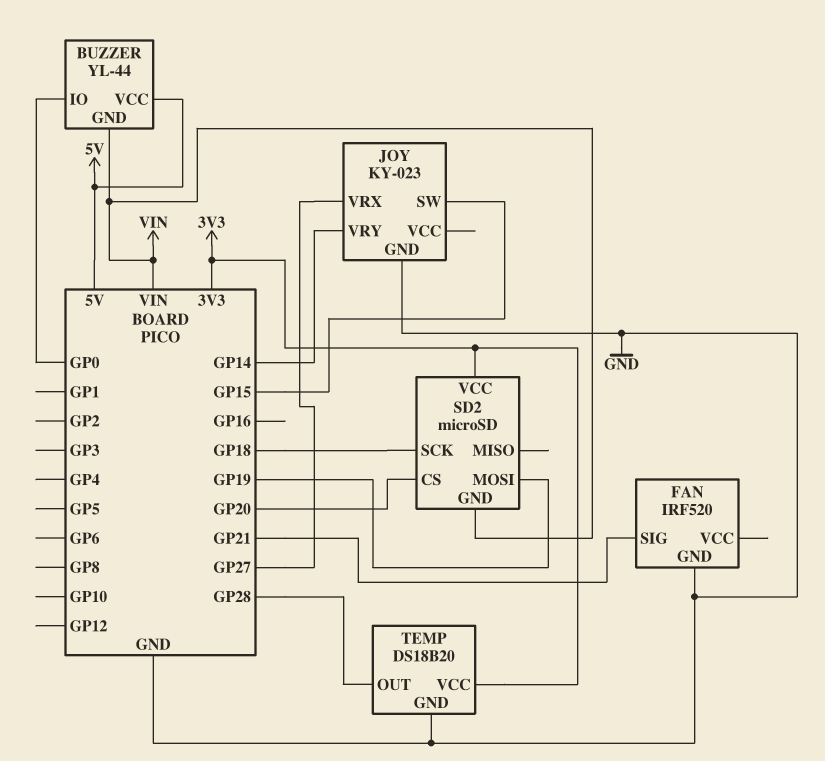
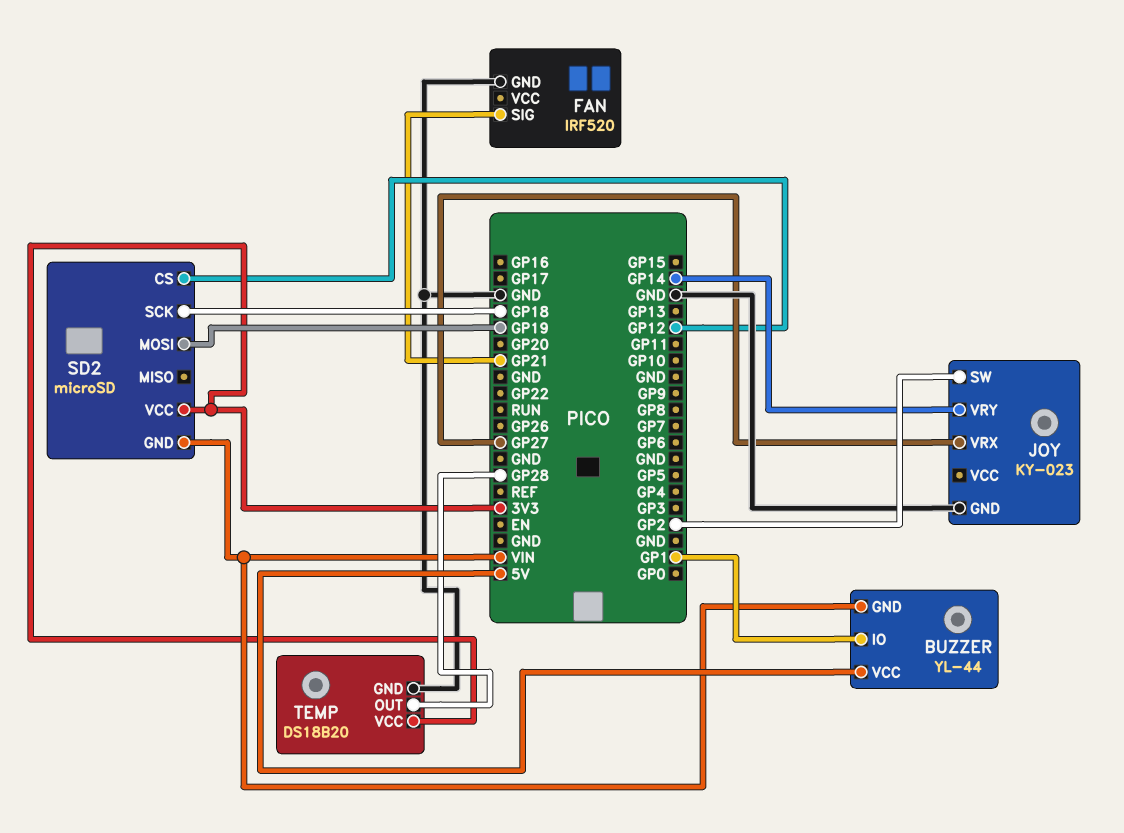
BUZZER pin IO: GP0 -> GP1
JOY pin SW: GP15 -> GP2
SD2 pin CS: GP20 -> GP12

